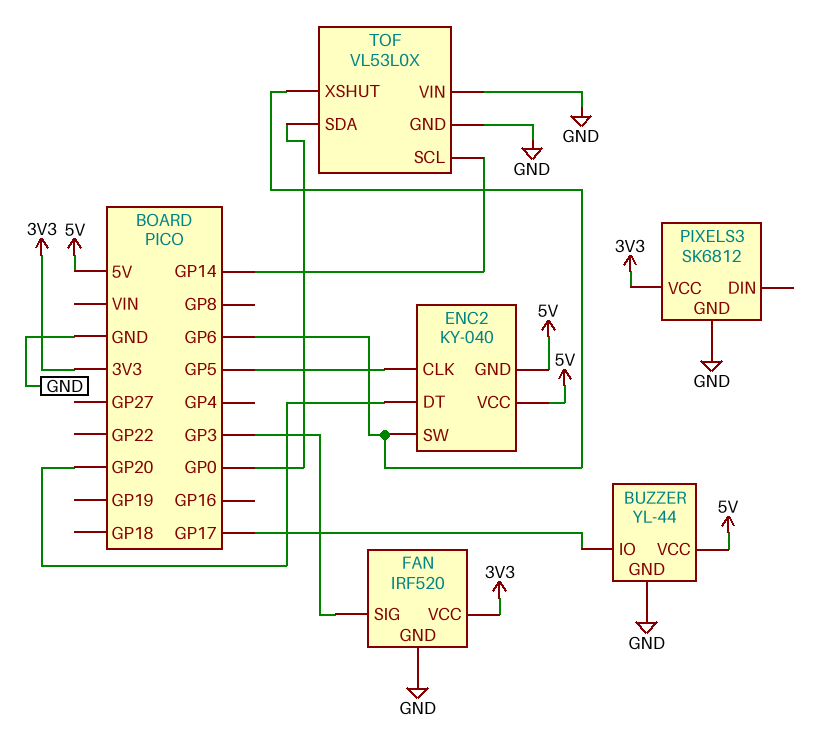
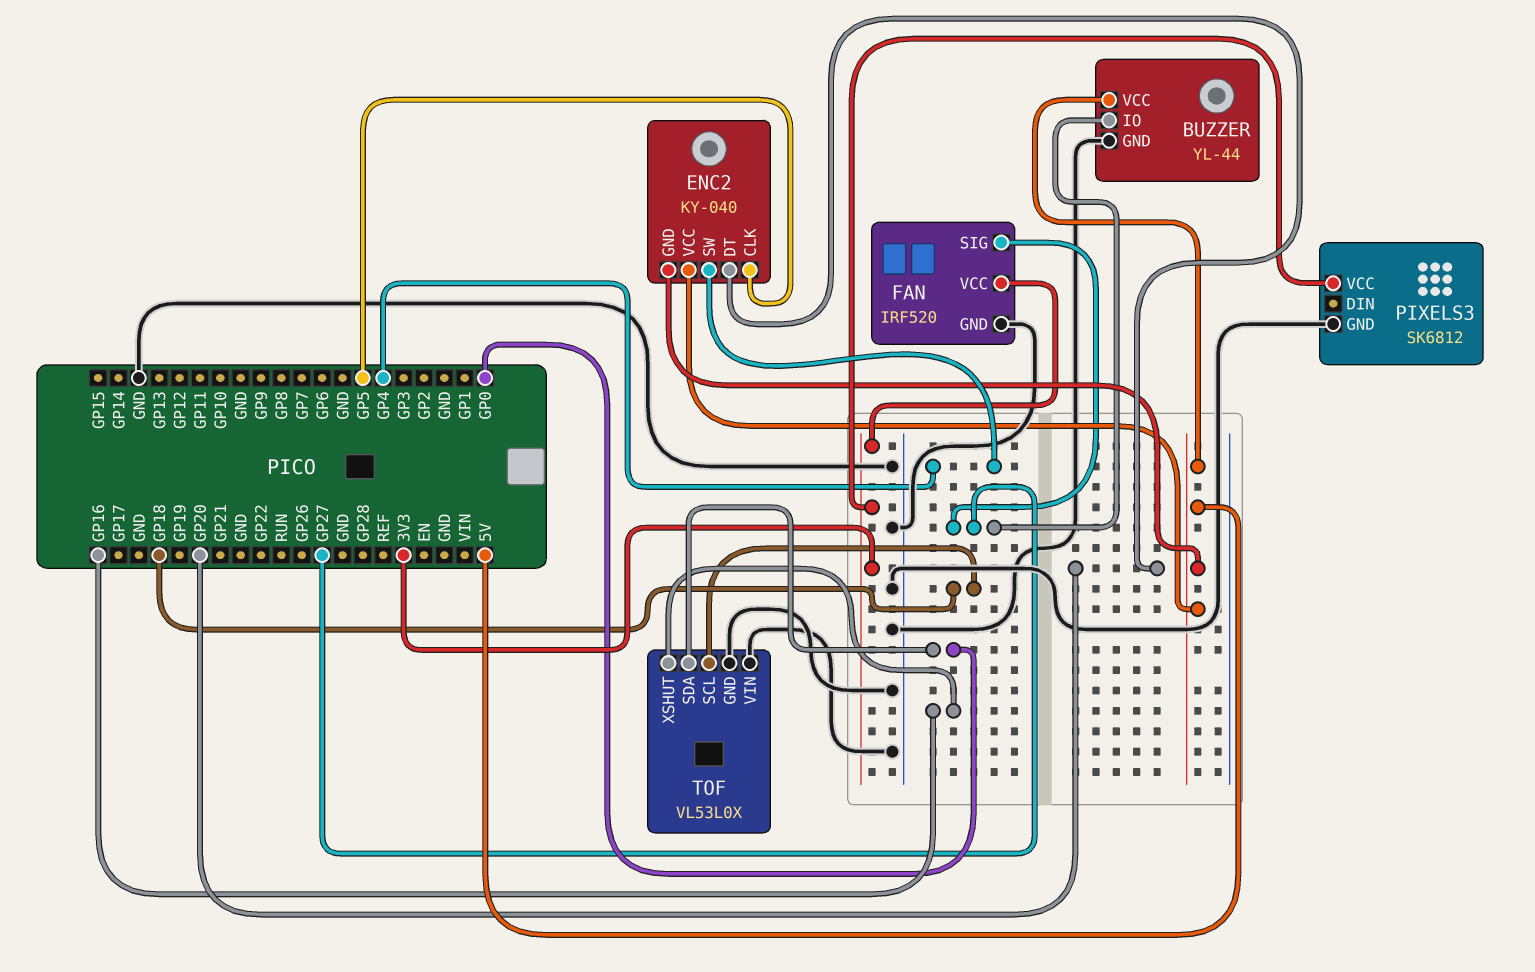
BUZZER pin IO: GP17 -> GP27
ENC2 pin SW: GP6 -> GP4
FAN pin SIG: GP3 -> GP27
TOF pin SCL: GP14 -> GP18
TOF pin XSHUT: GP6 -> GP16

